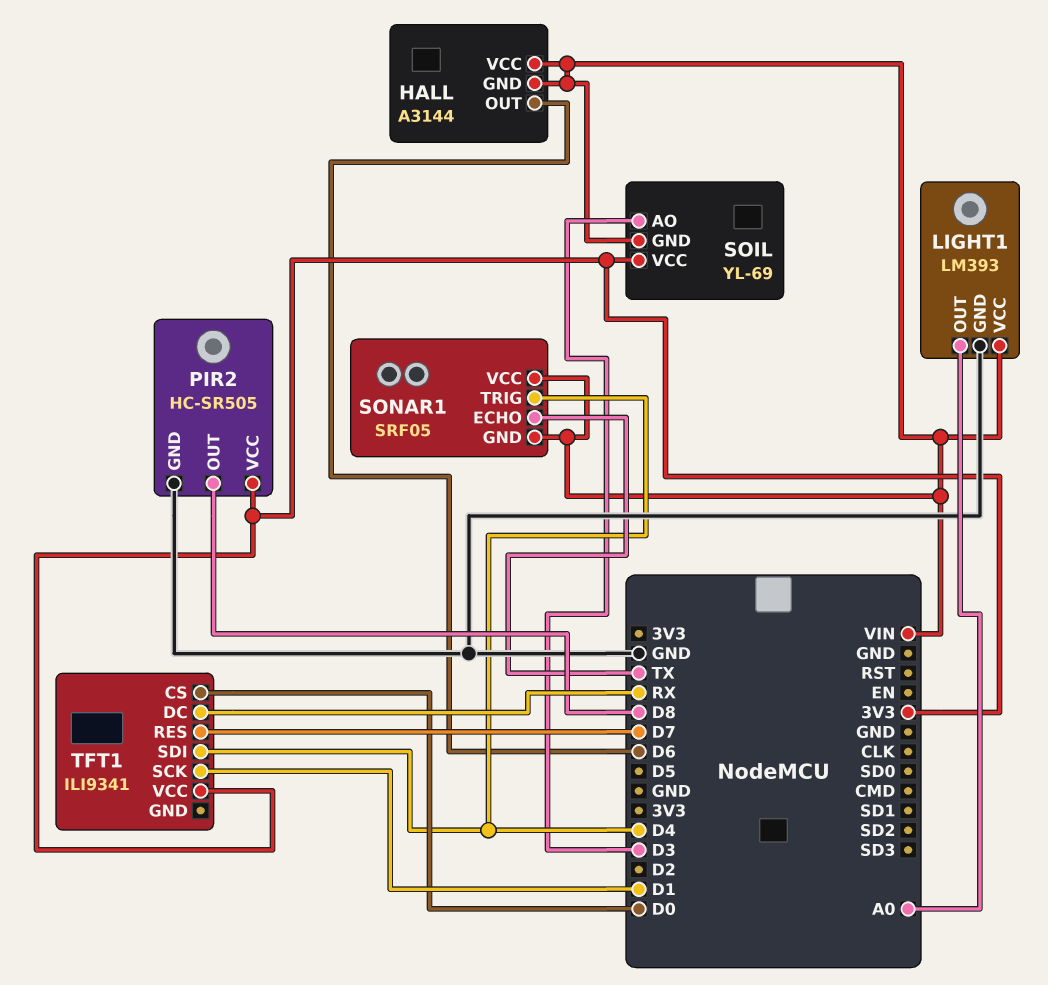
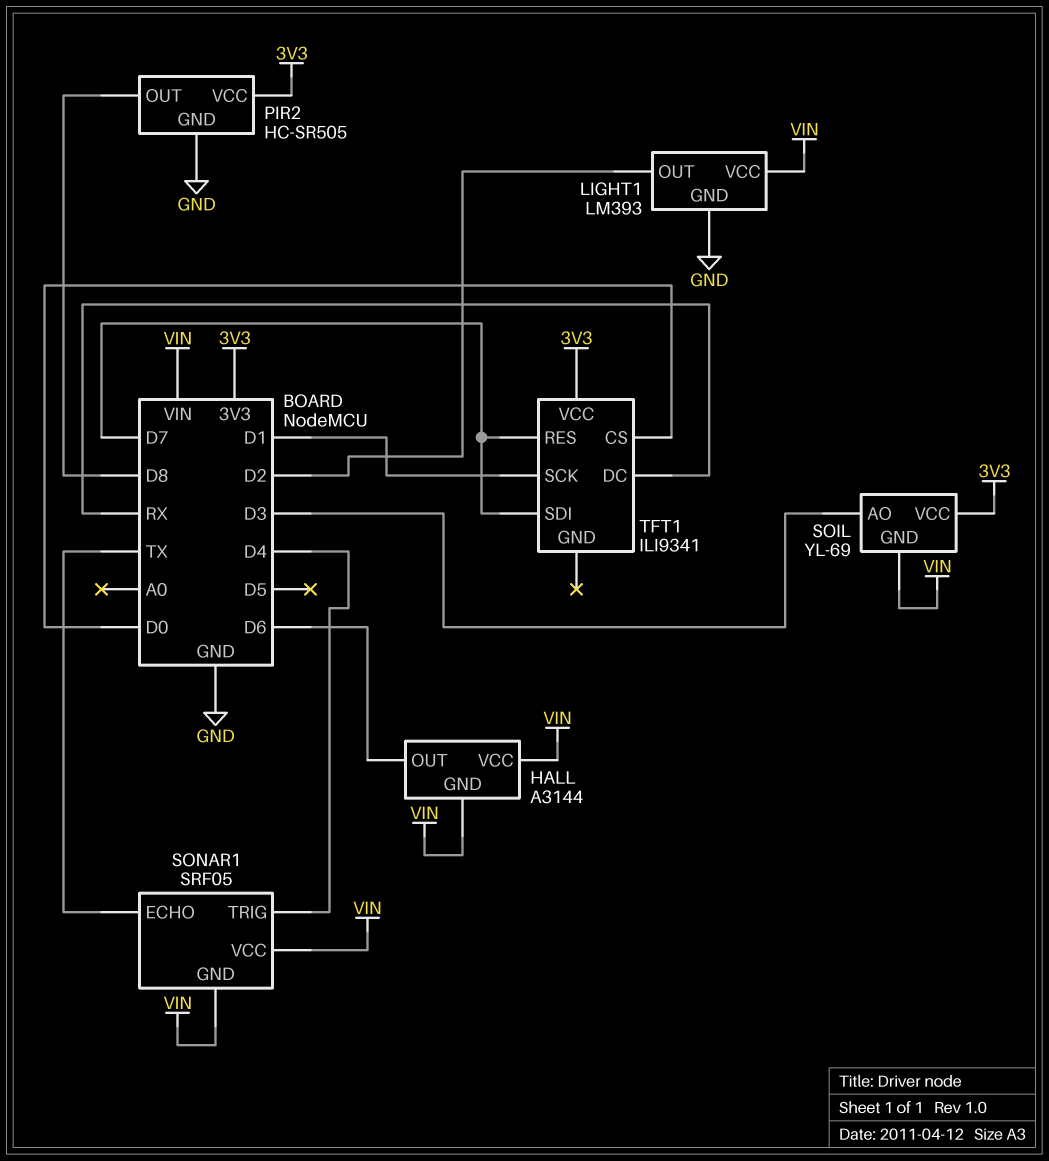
LIGHT1 pin OUT: A0 -> D2
TFT1 pin SDI: D4 -> D7

